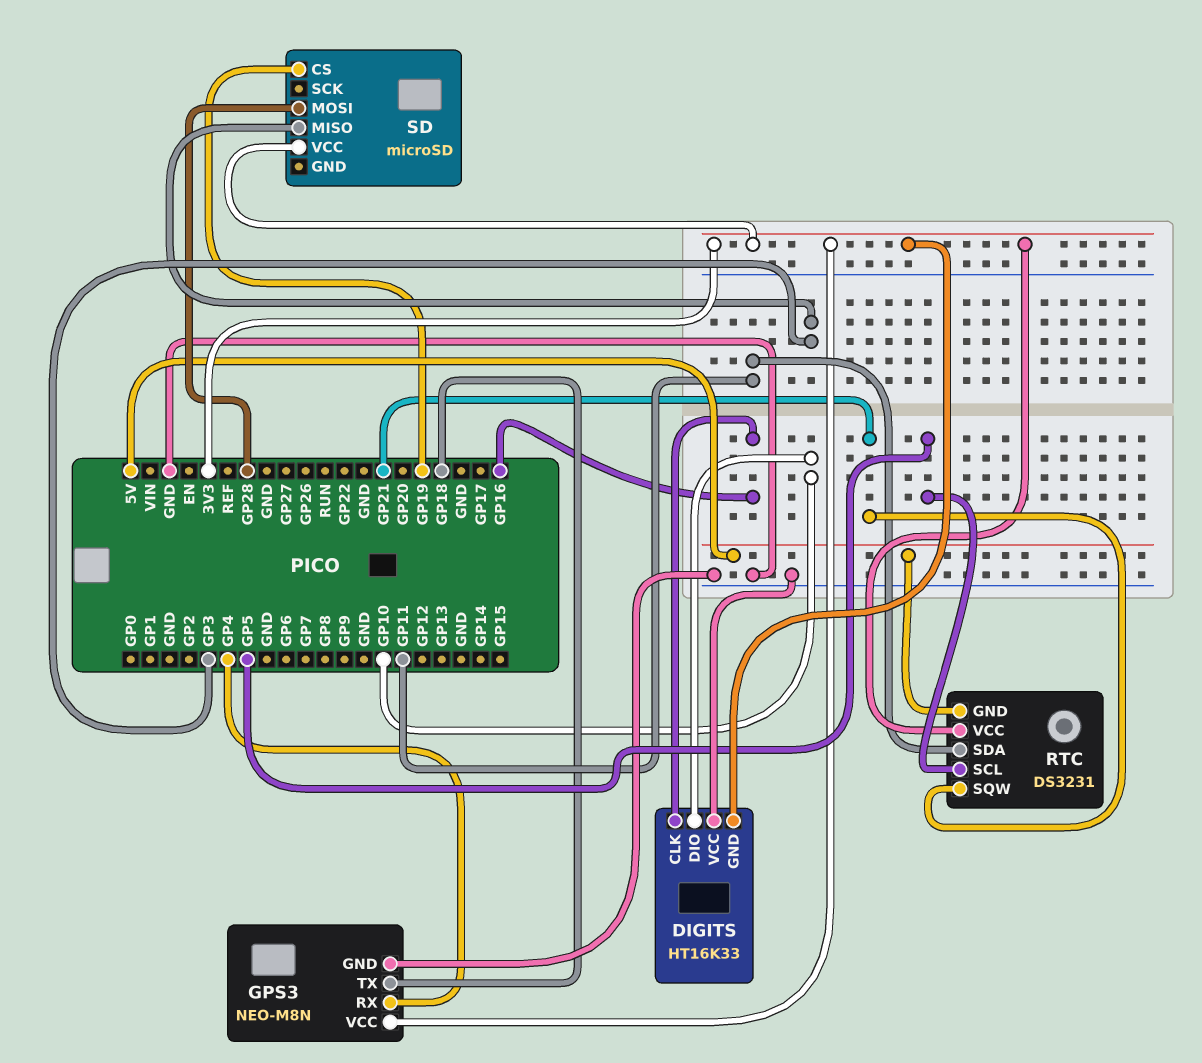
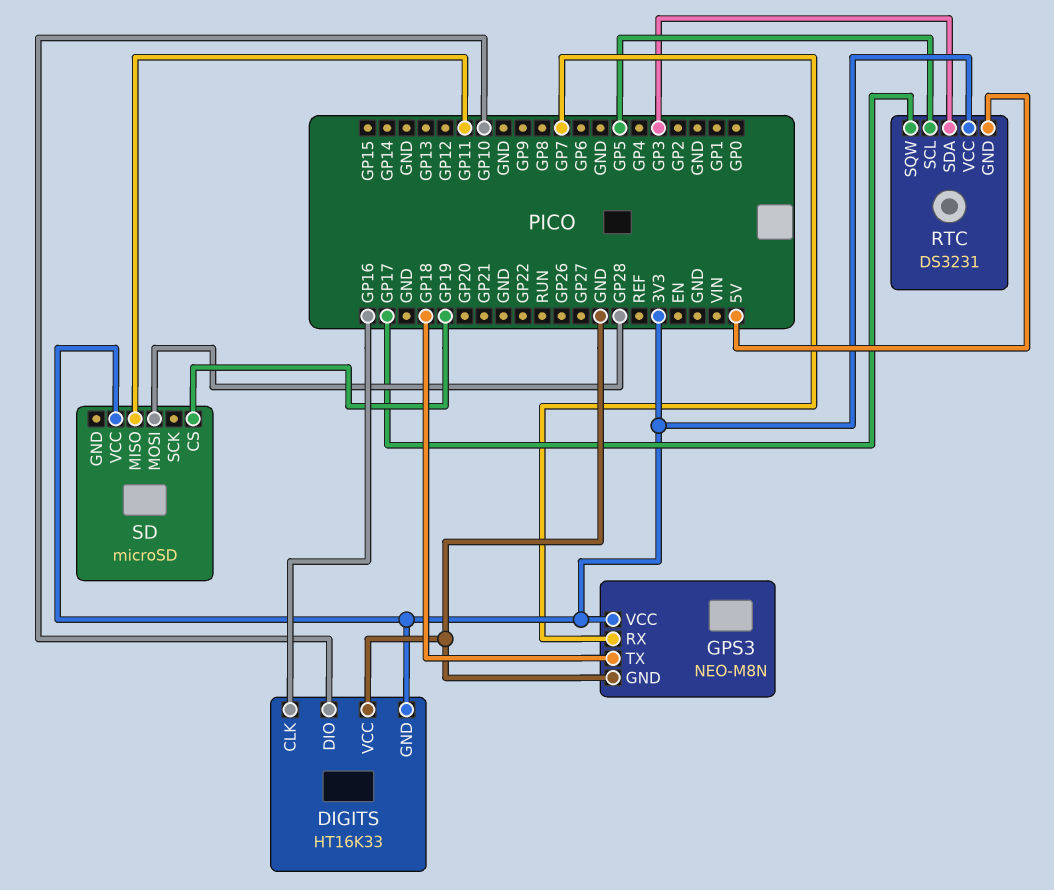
GPS3 pin RX: GP4 -> GP7
RTC pin SDA: GP11 -> GP3
RTC pin SQW: GP21 -> GP17
SD pin MISO: GP3 -> GP11

